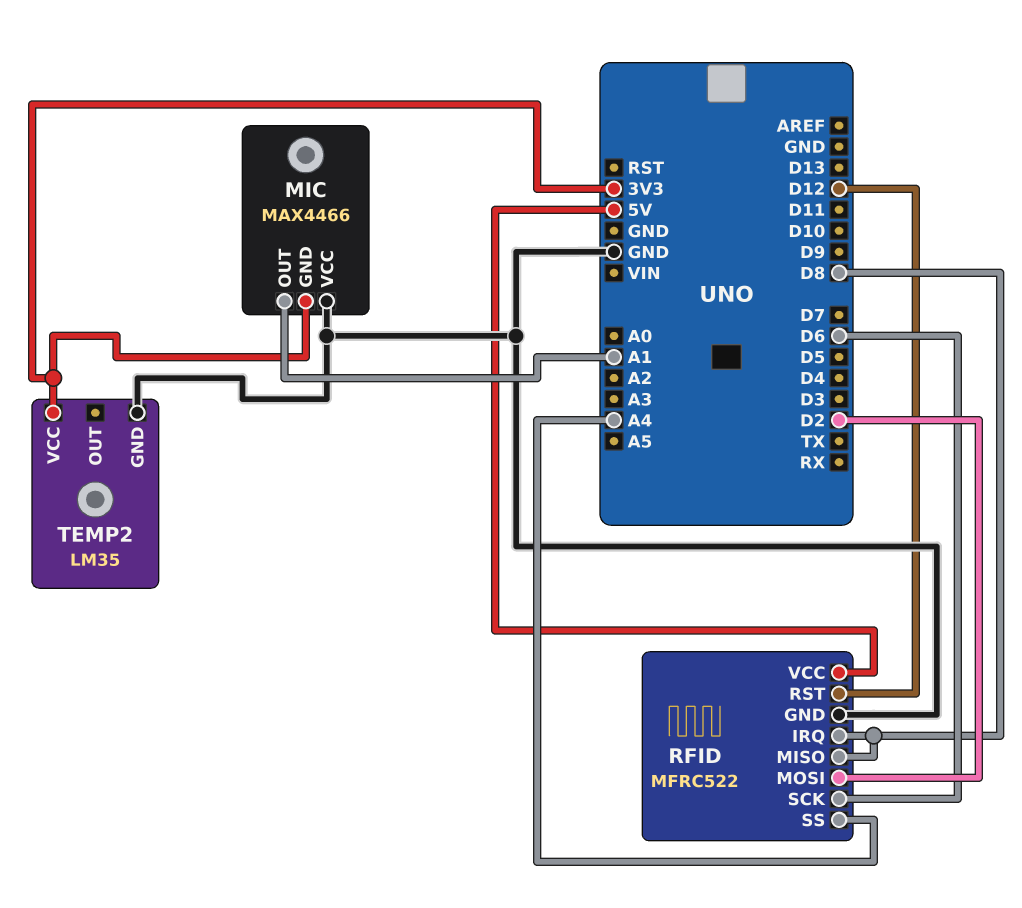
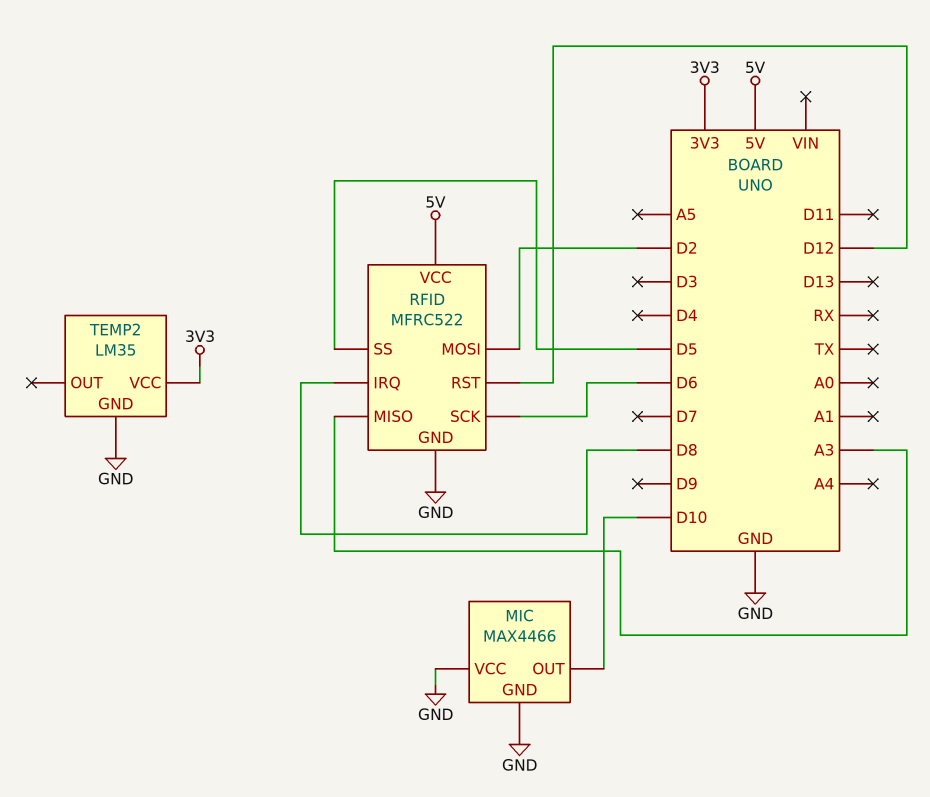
MIC pin GND: 3V3 -> GND
MIC pin OUT: A1 -> D10
RFID pin MISO: D8 -> A3
RFID pin SS: A4 -> D5

